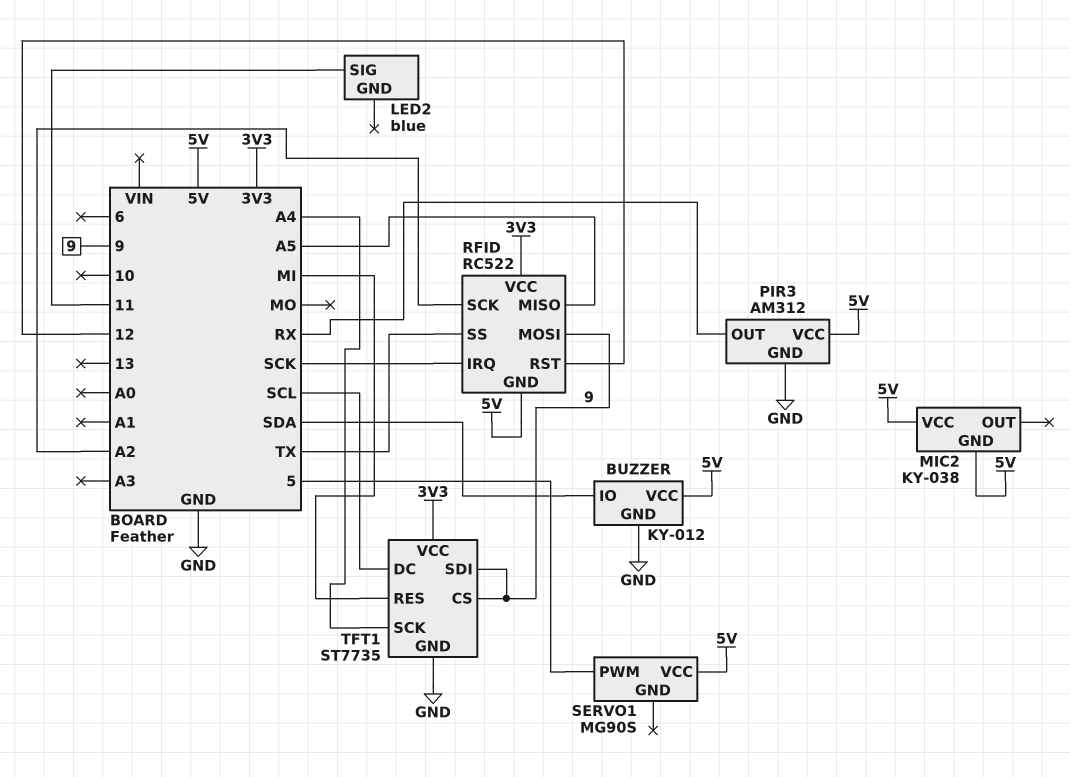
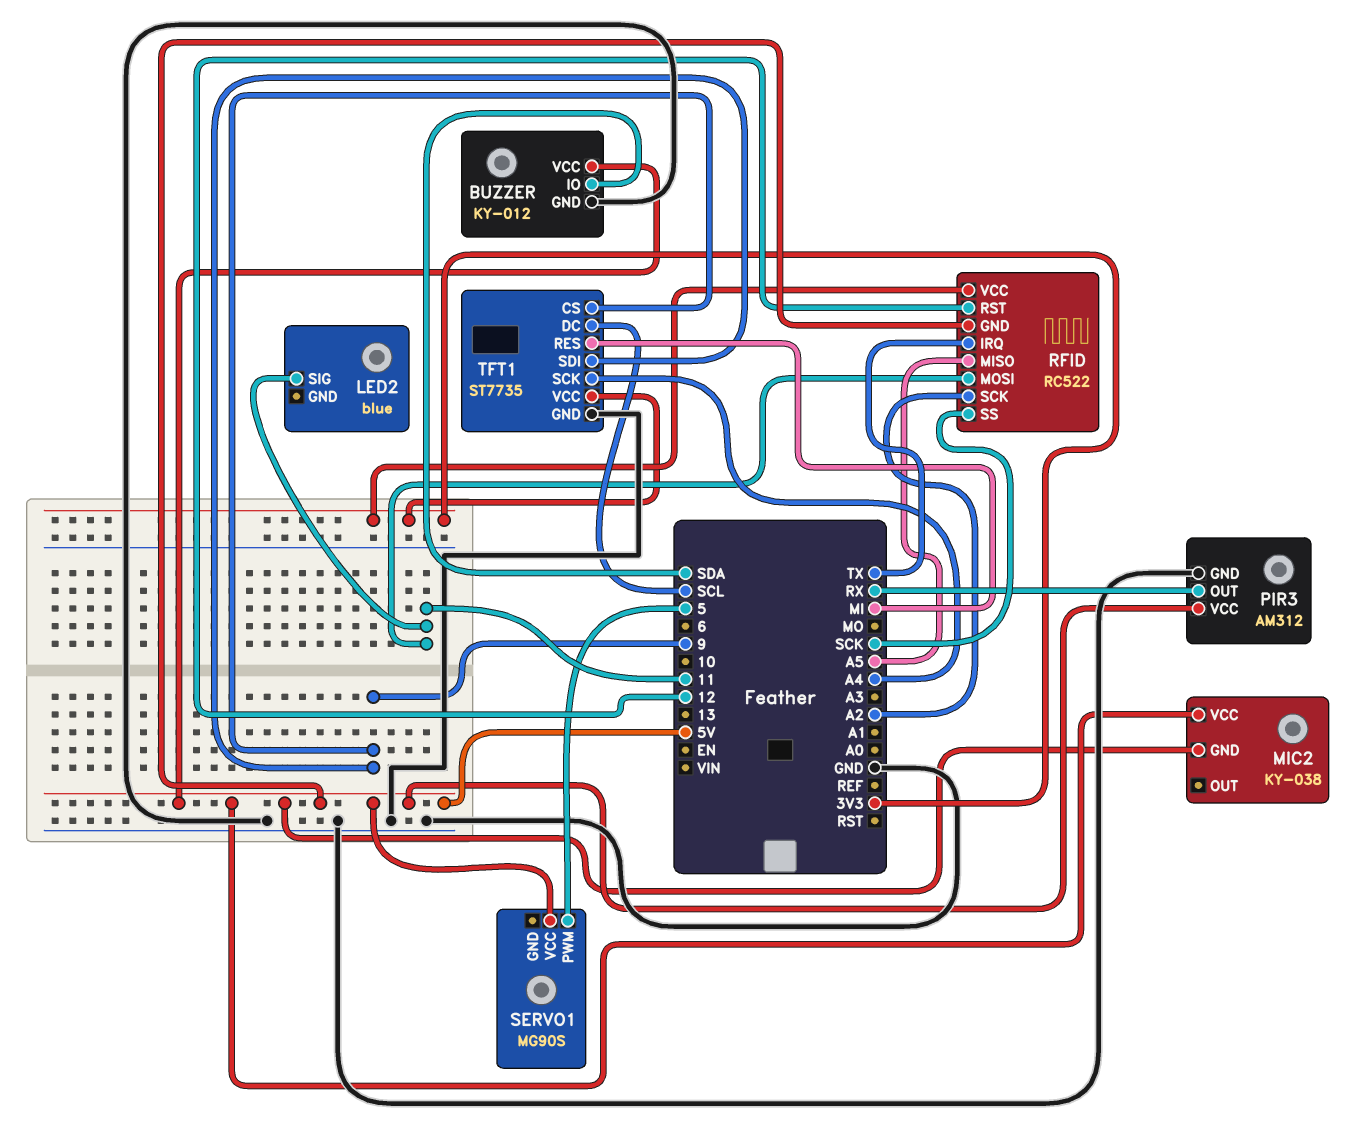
RFID pin IRQ: SCK -> TX
RFID pin MOSI: 9 -> 11
RFID pin SS: TX -> SCK

